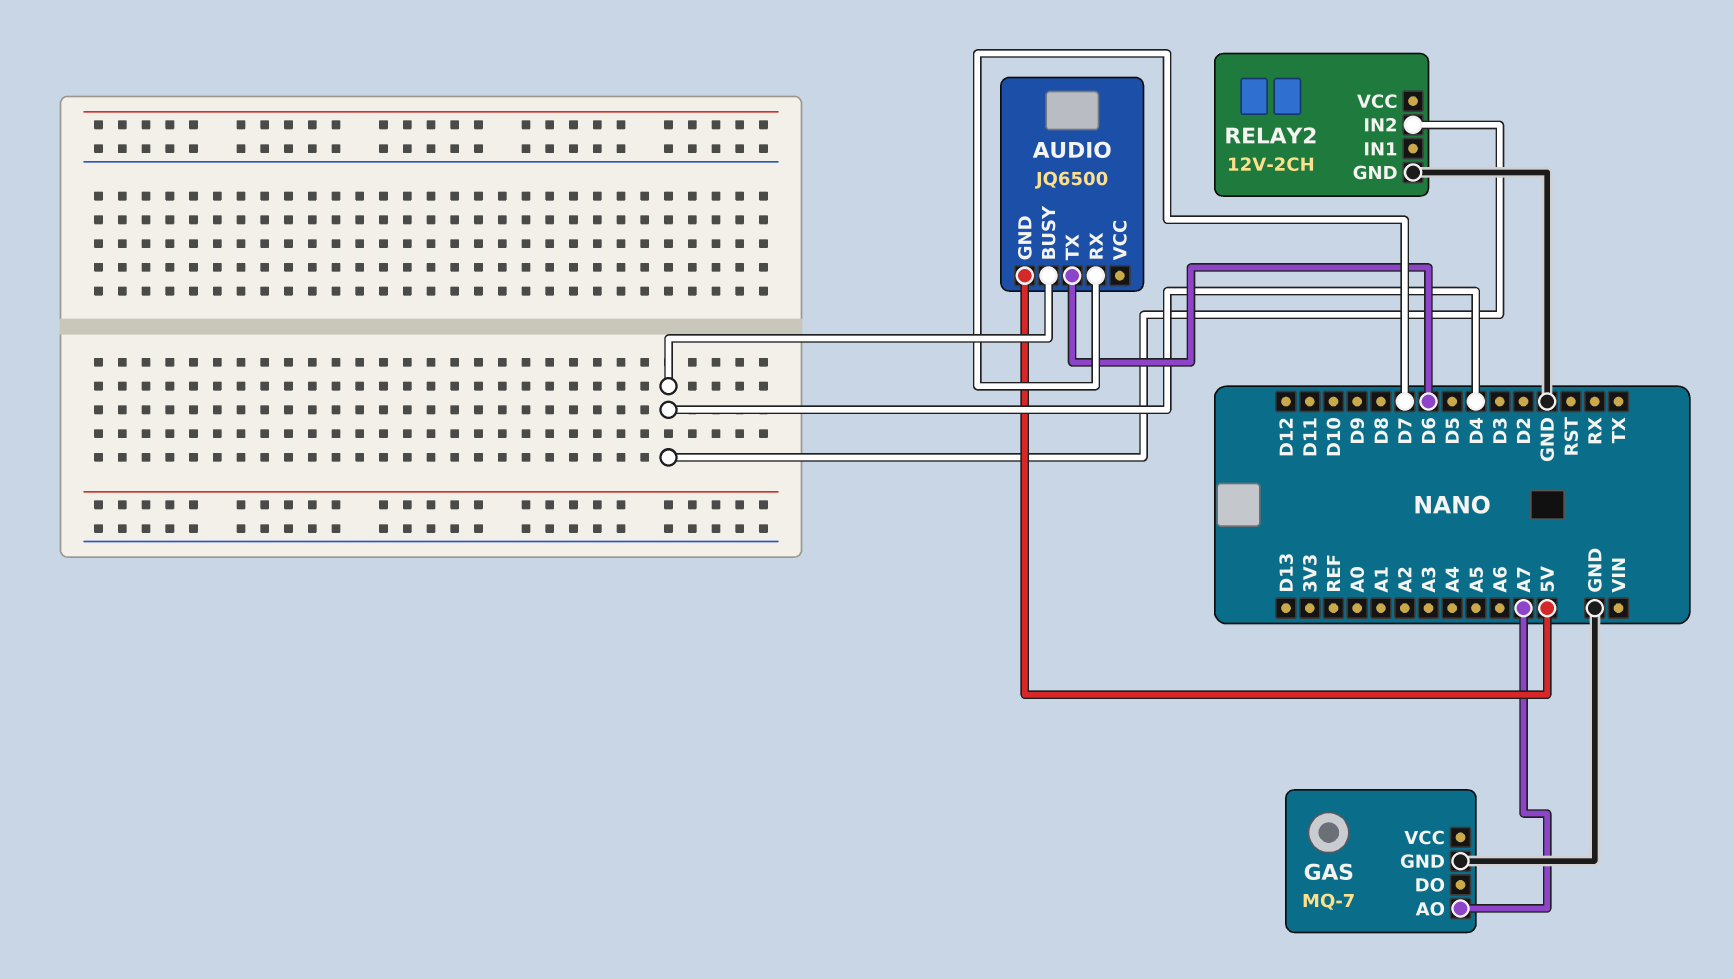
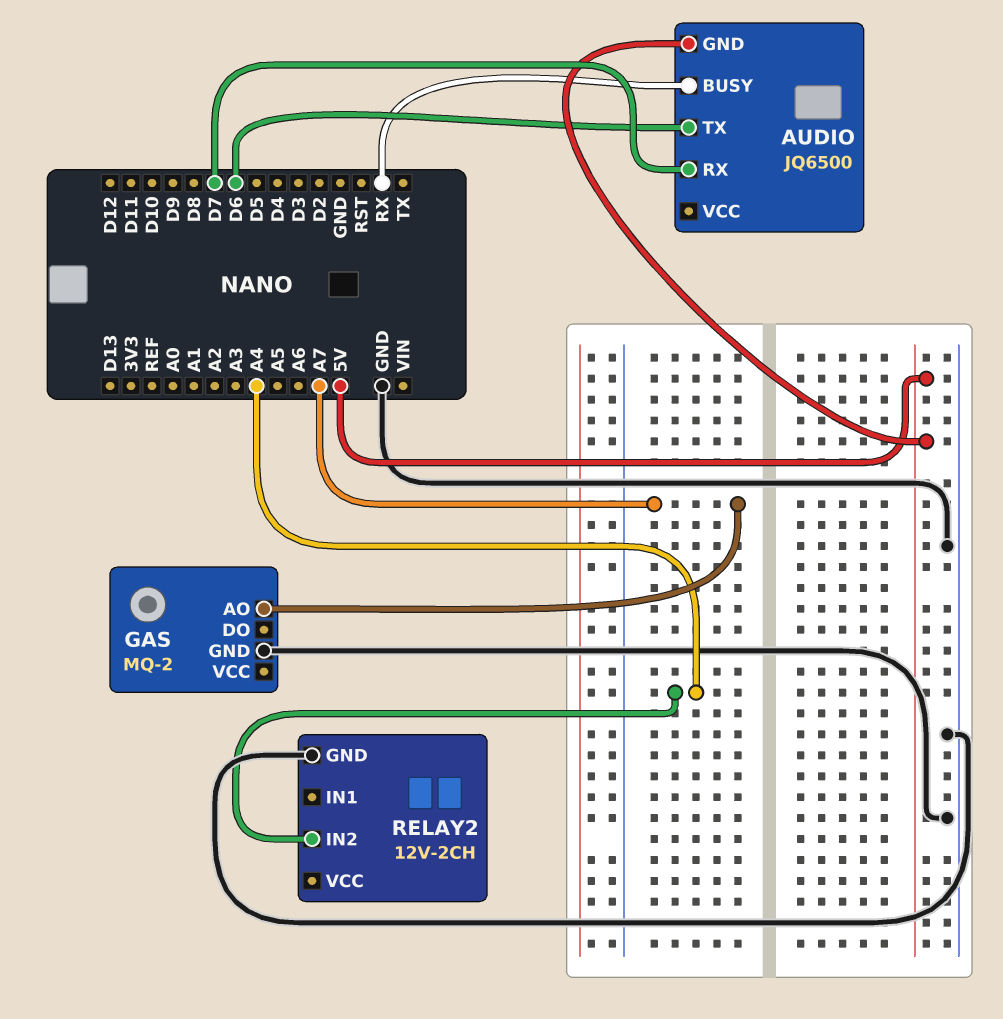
AUDIO pin BUSY: D4 -> RX
GAS: MQ-7 -> MQ-2
RELAY2 pin IN2: D4 -> A4

